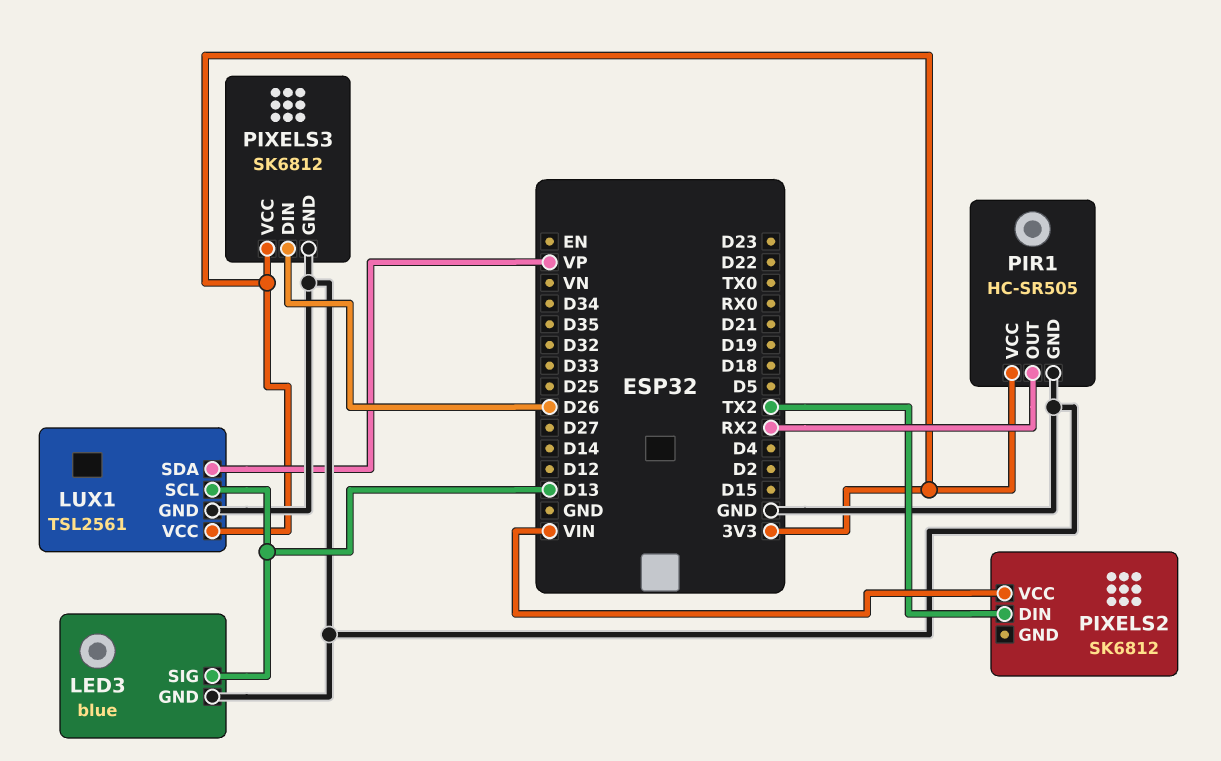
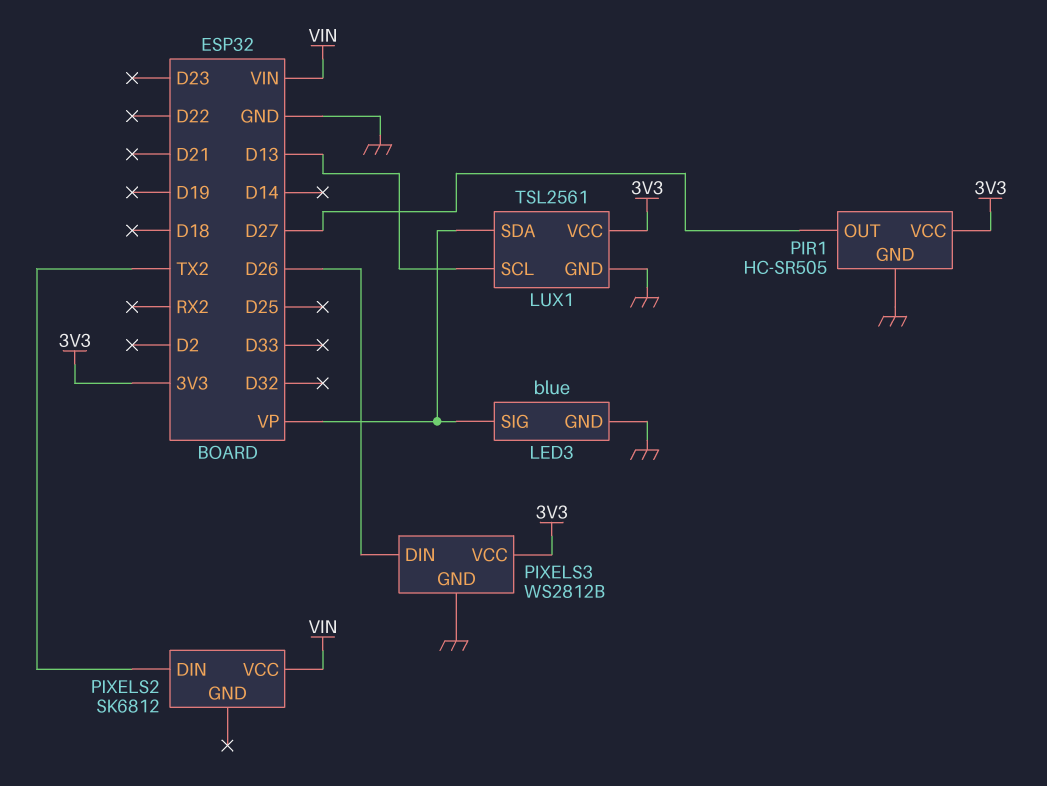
LED3 pin SIG: D13 -> VP
PIR1 pin OUT: RX2 -> D27
PIXELS3: SK6812 -> WS2812B

